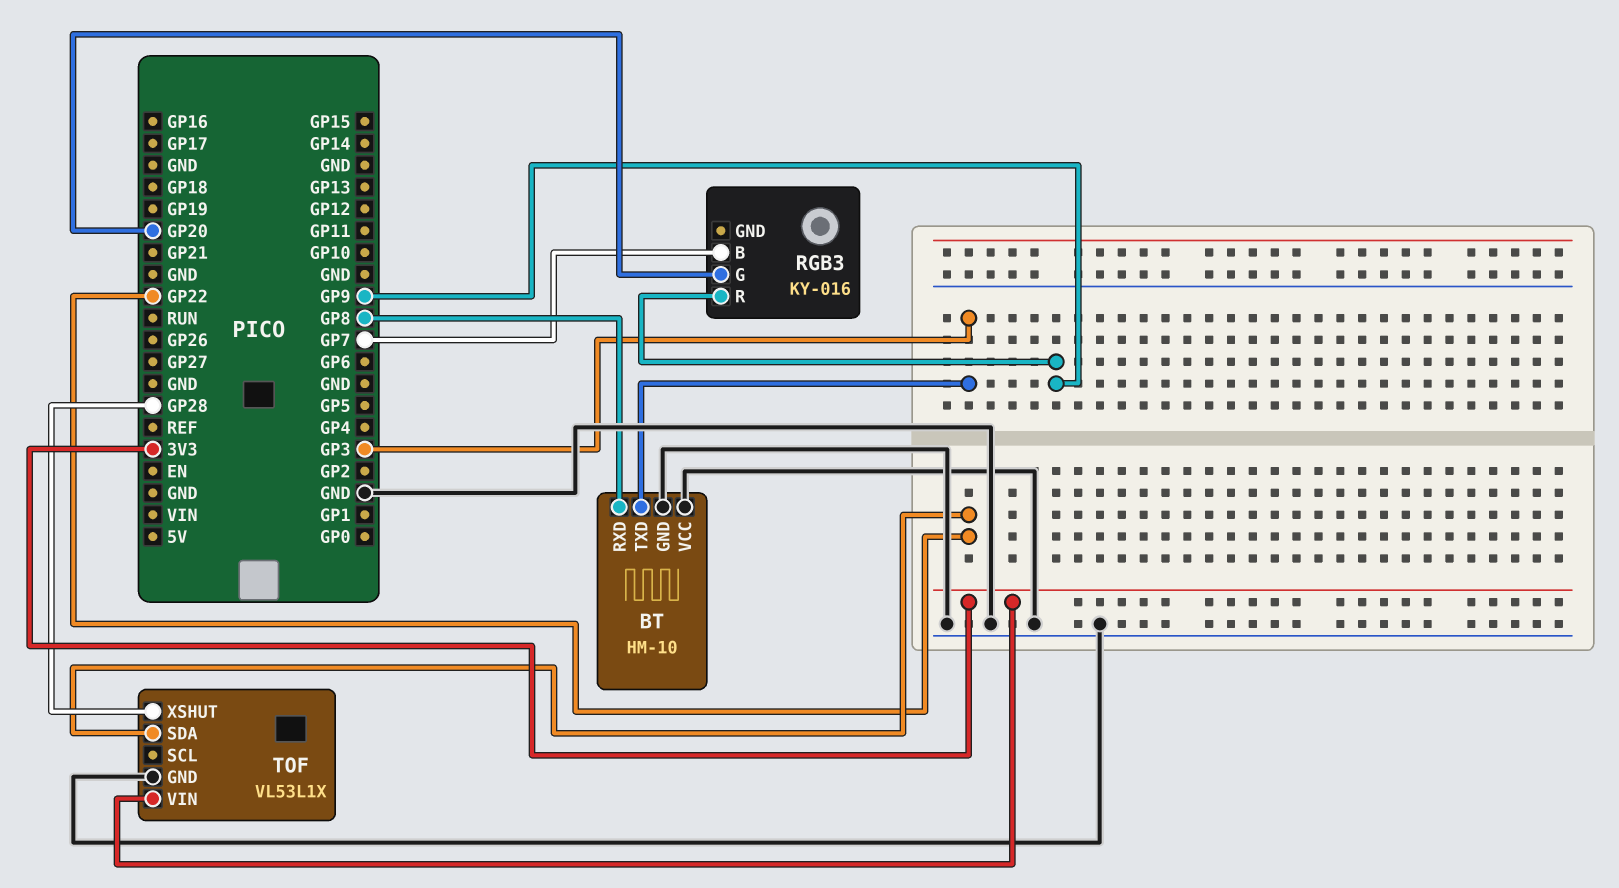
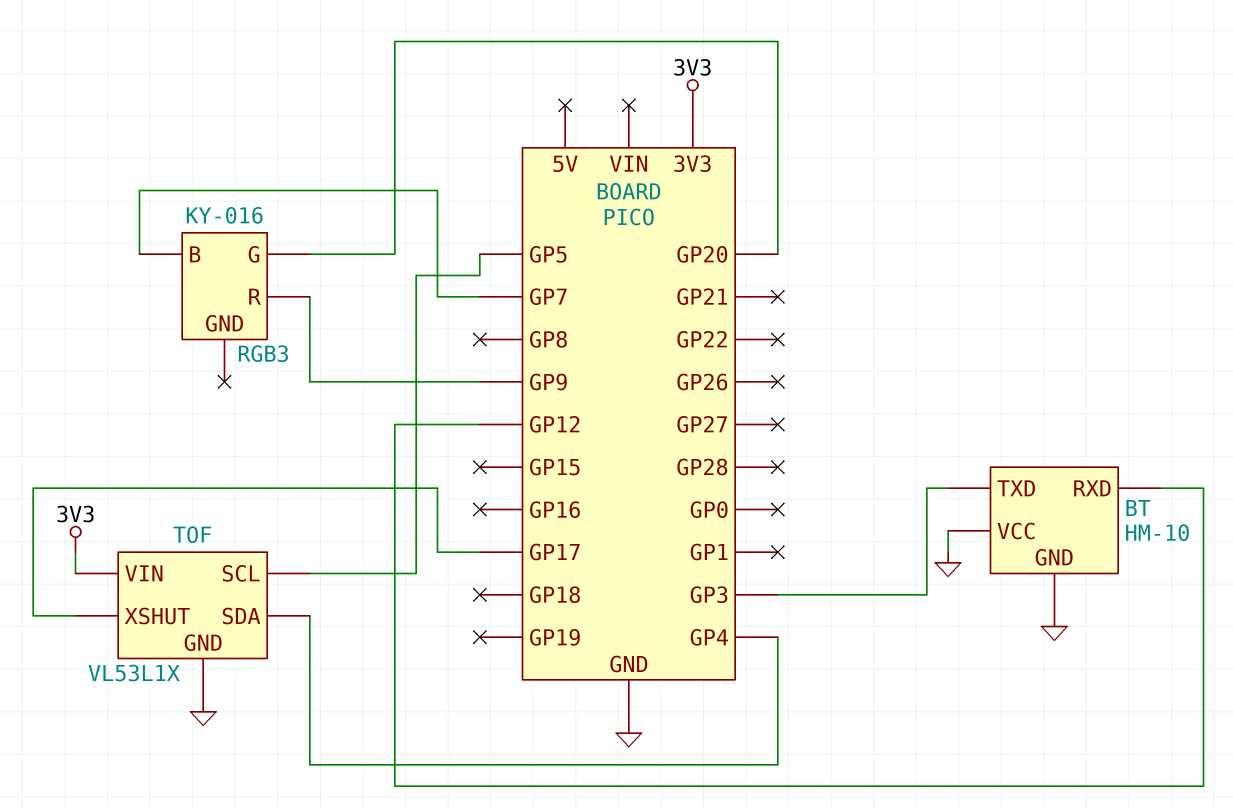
BT pin RXD: GP8 -> GP12
TOF pin SCL: none -> GP5
TOF pin SDA: GP22 -> GP4
TOF pin XSHUT: GP28 -> GP17

